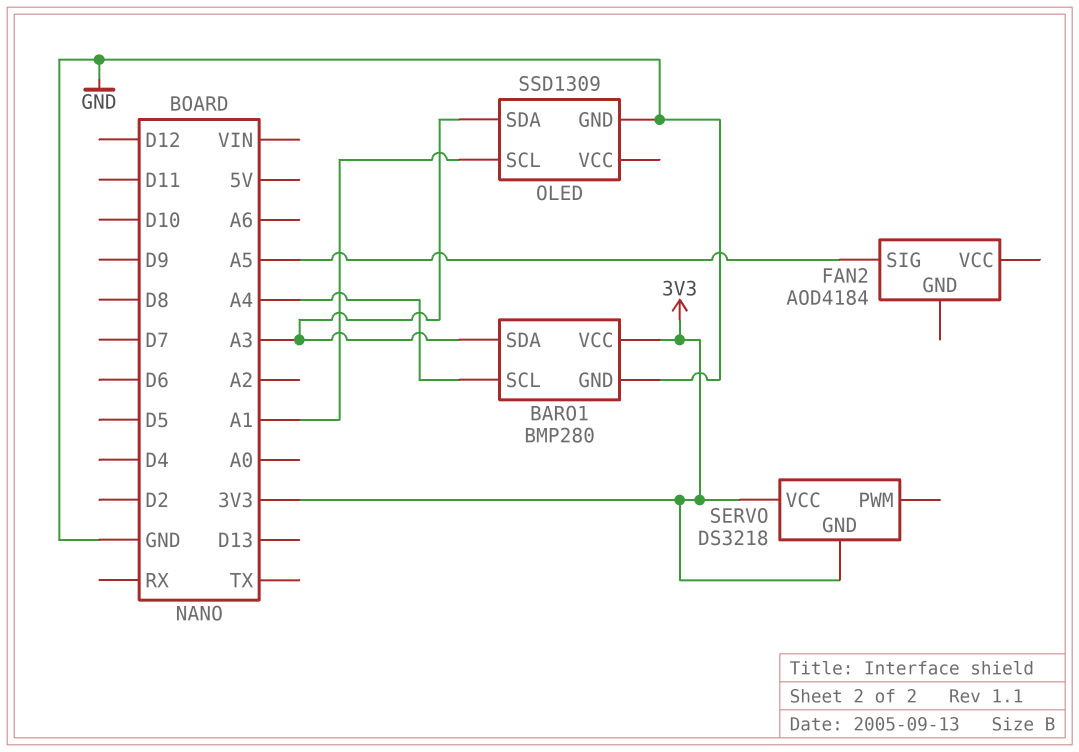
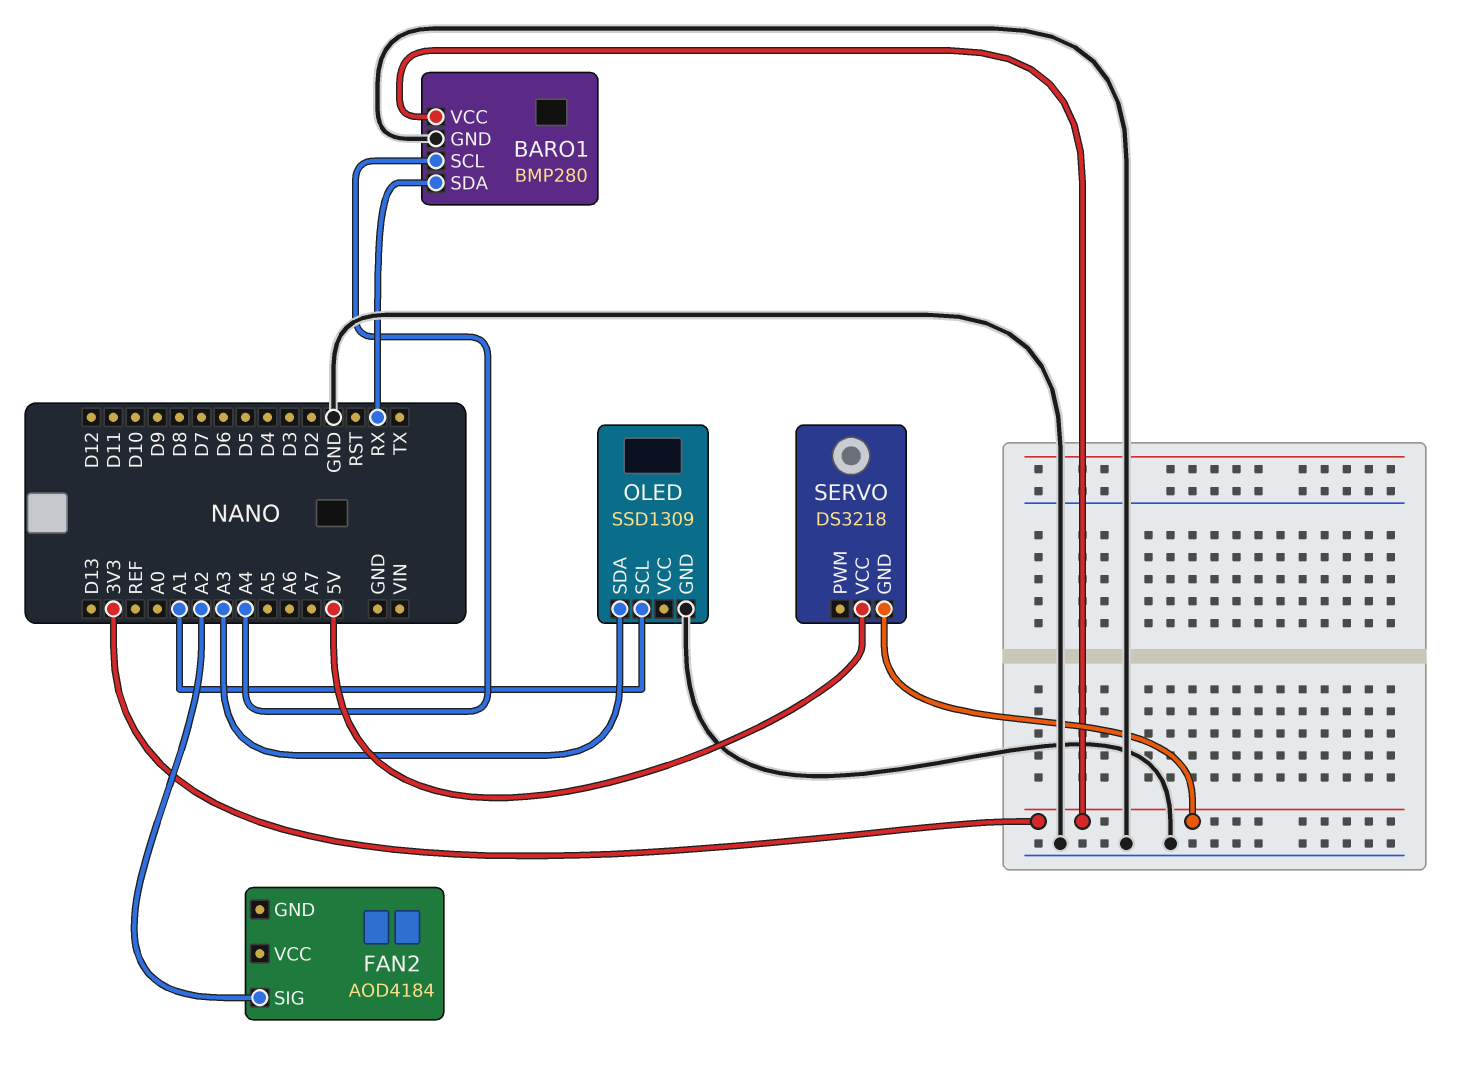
BARO1 pin SDA: A3 -> RX
FAN2 pin SIG: A5 -> A2
SERVO pin VCC: 3V3 -> 5V

